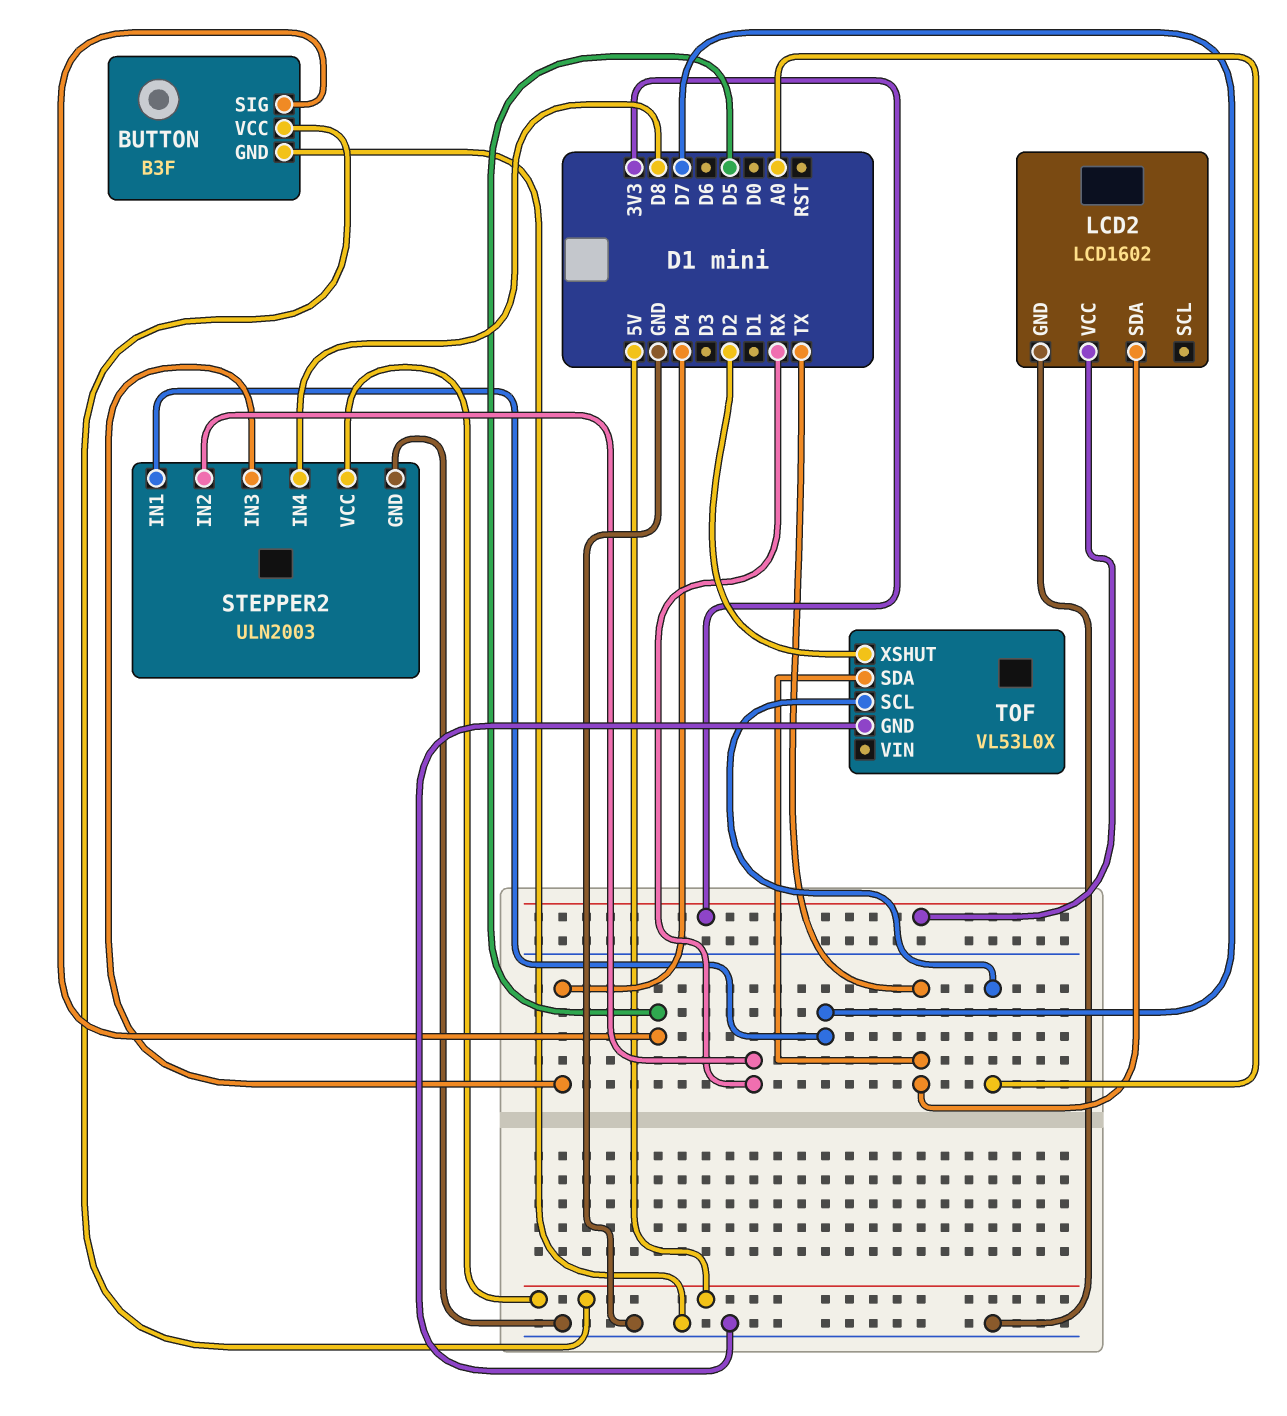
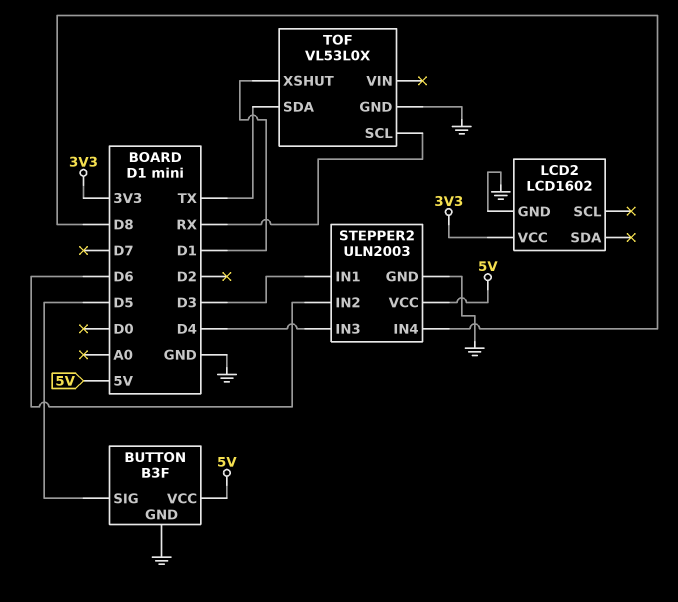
LCD2 pin SDA: TX -> none
STEPPER2 pin IN1: D7 -> D3
STEPPER2 pin IN2: RX -> D6
TOF pin SCL: A0 -> RX
TOF pin XSHUT: D2 -> D1

